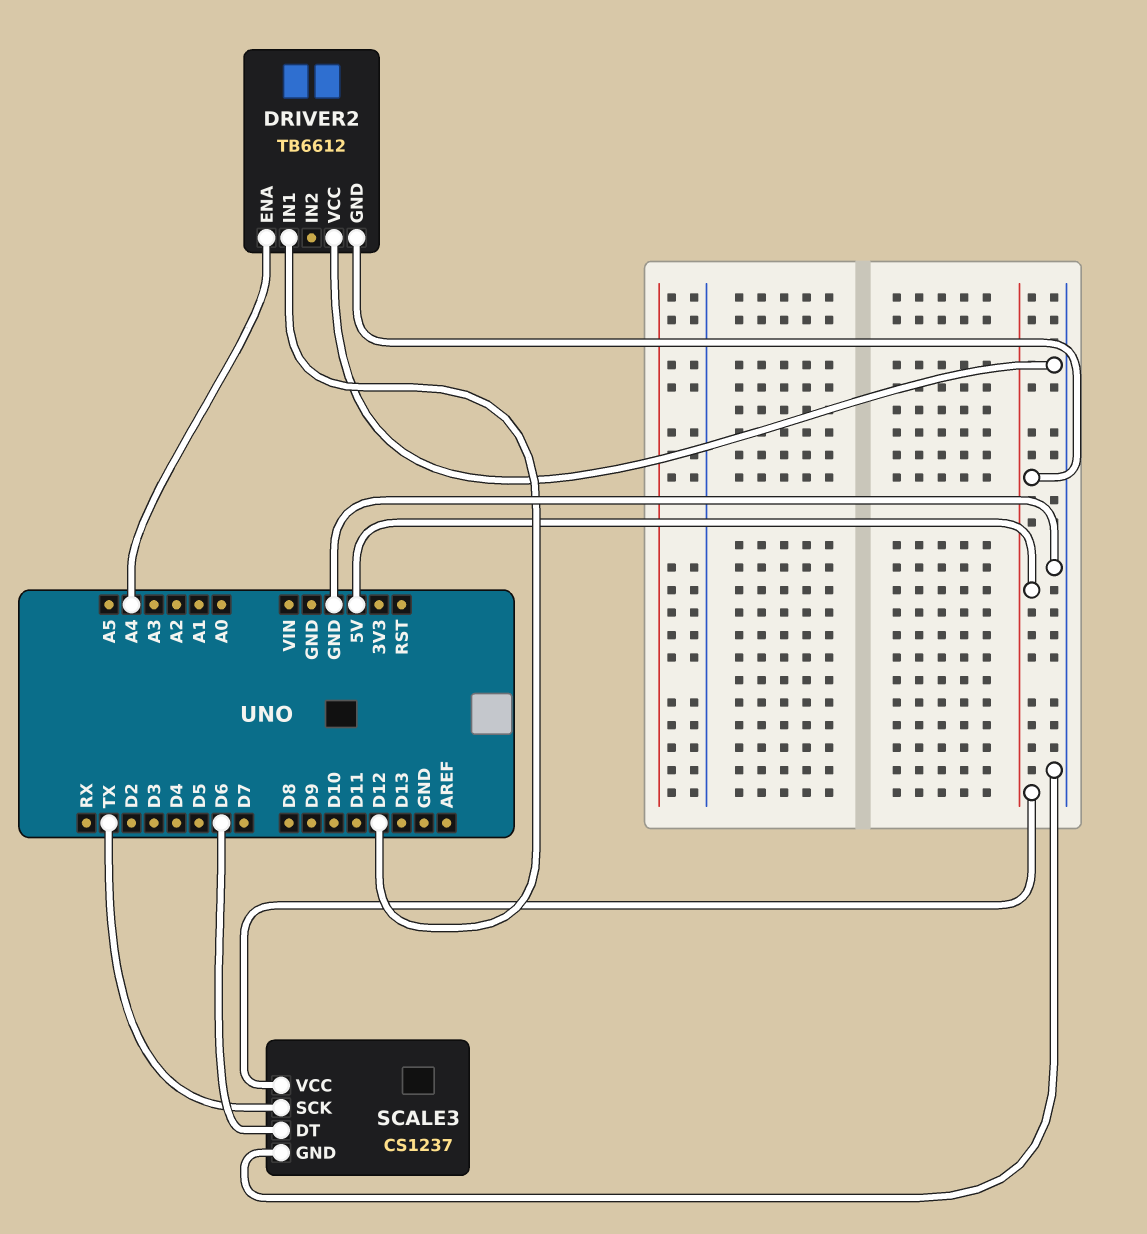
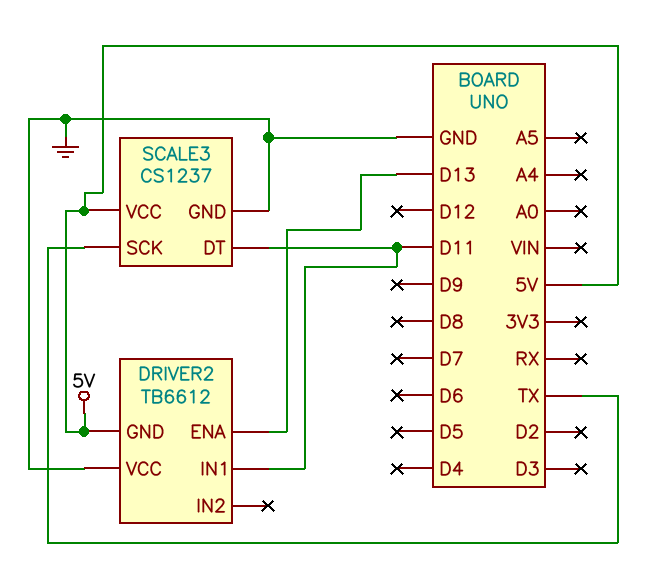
DRIVER2 pin ENA: A4 -> D13
DRIVER2 pin IN1: D12 -> D11
SCALE3 pin DT: D6 -> D11

